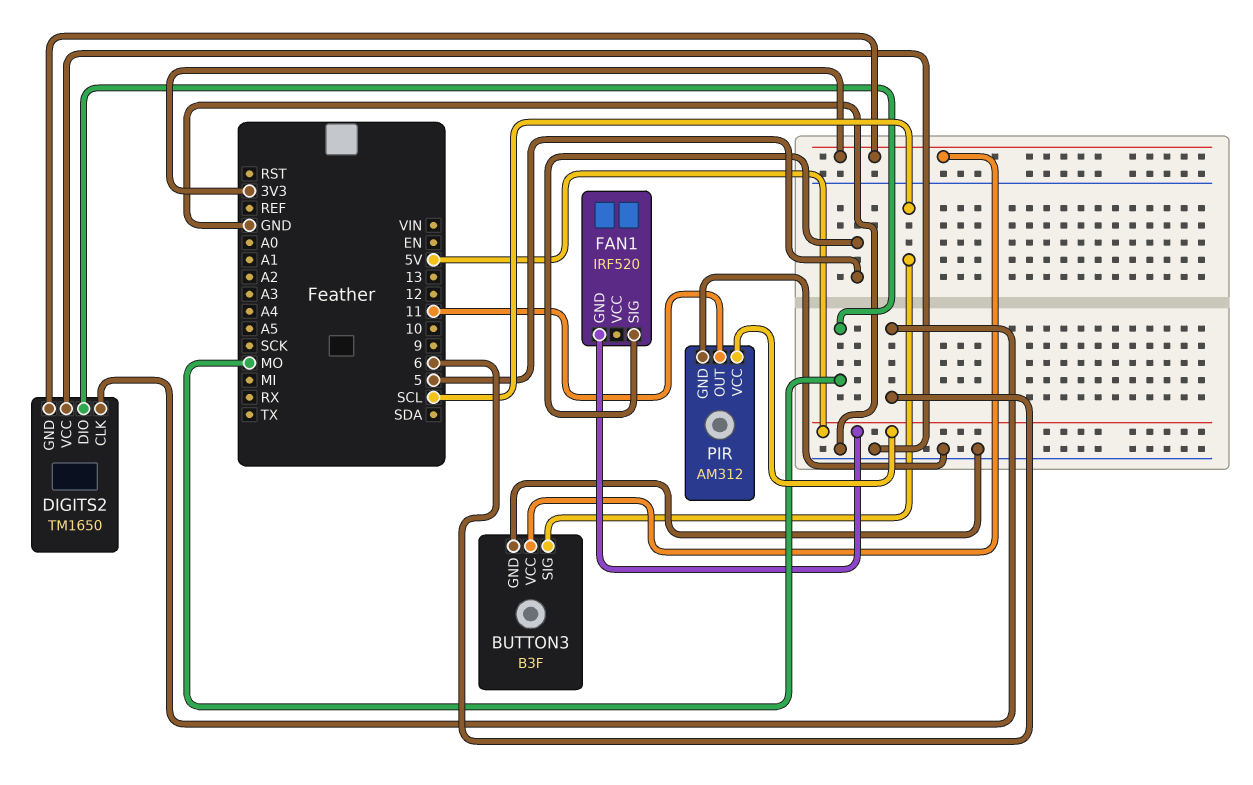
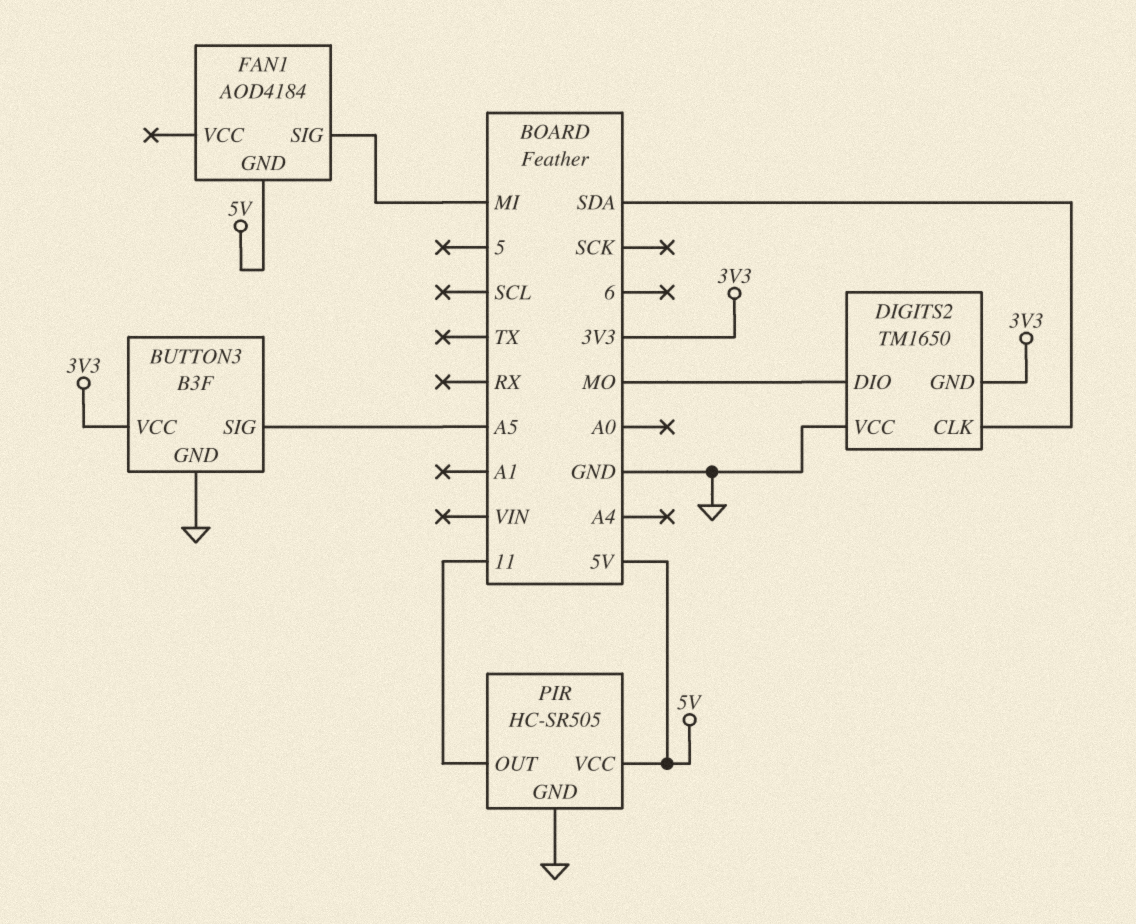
BUTTON3 pin SIG: SCL -> A5
DIGITS2 pin CLK: 6 -> SDA
FAN1: IRF520 -> AOD4184
FAN1 pin SIG: 5 -> MI
PIR: AM312 -> HC-SR505

